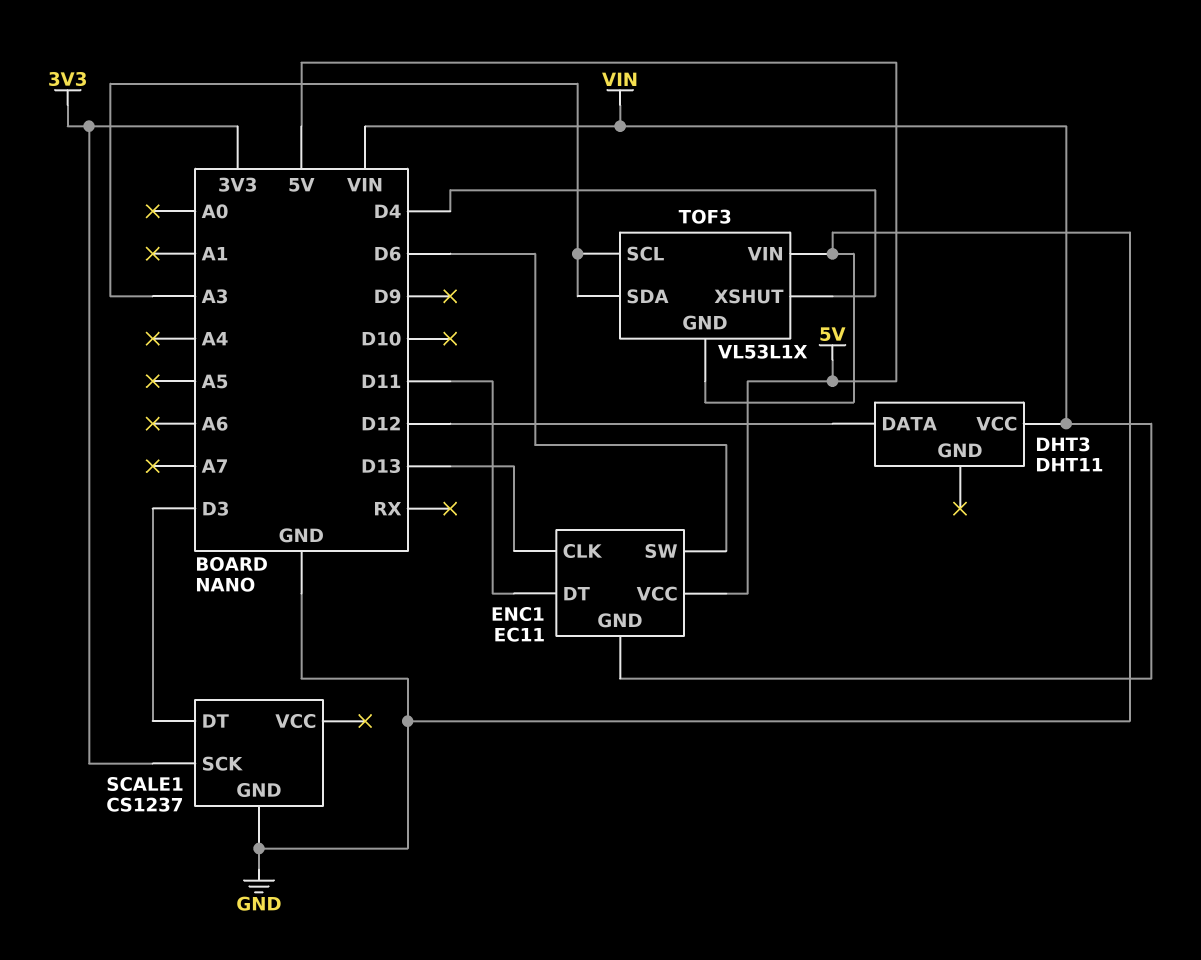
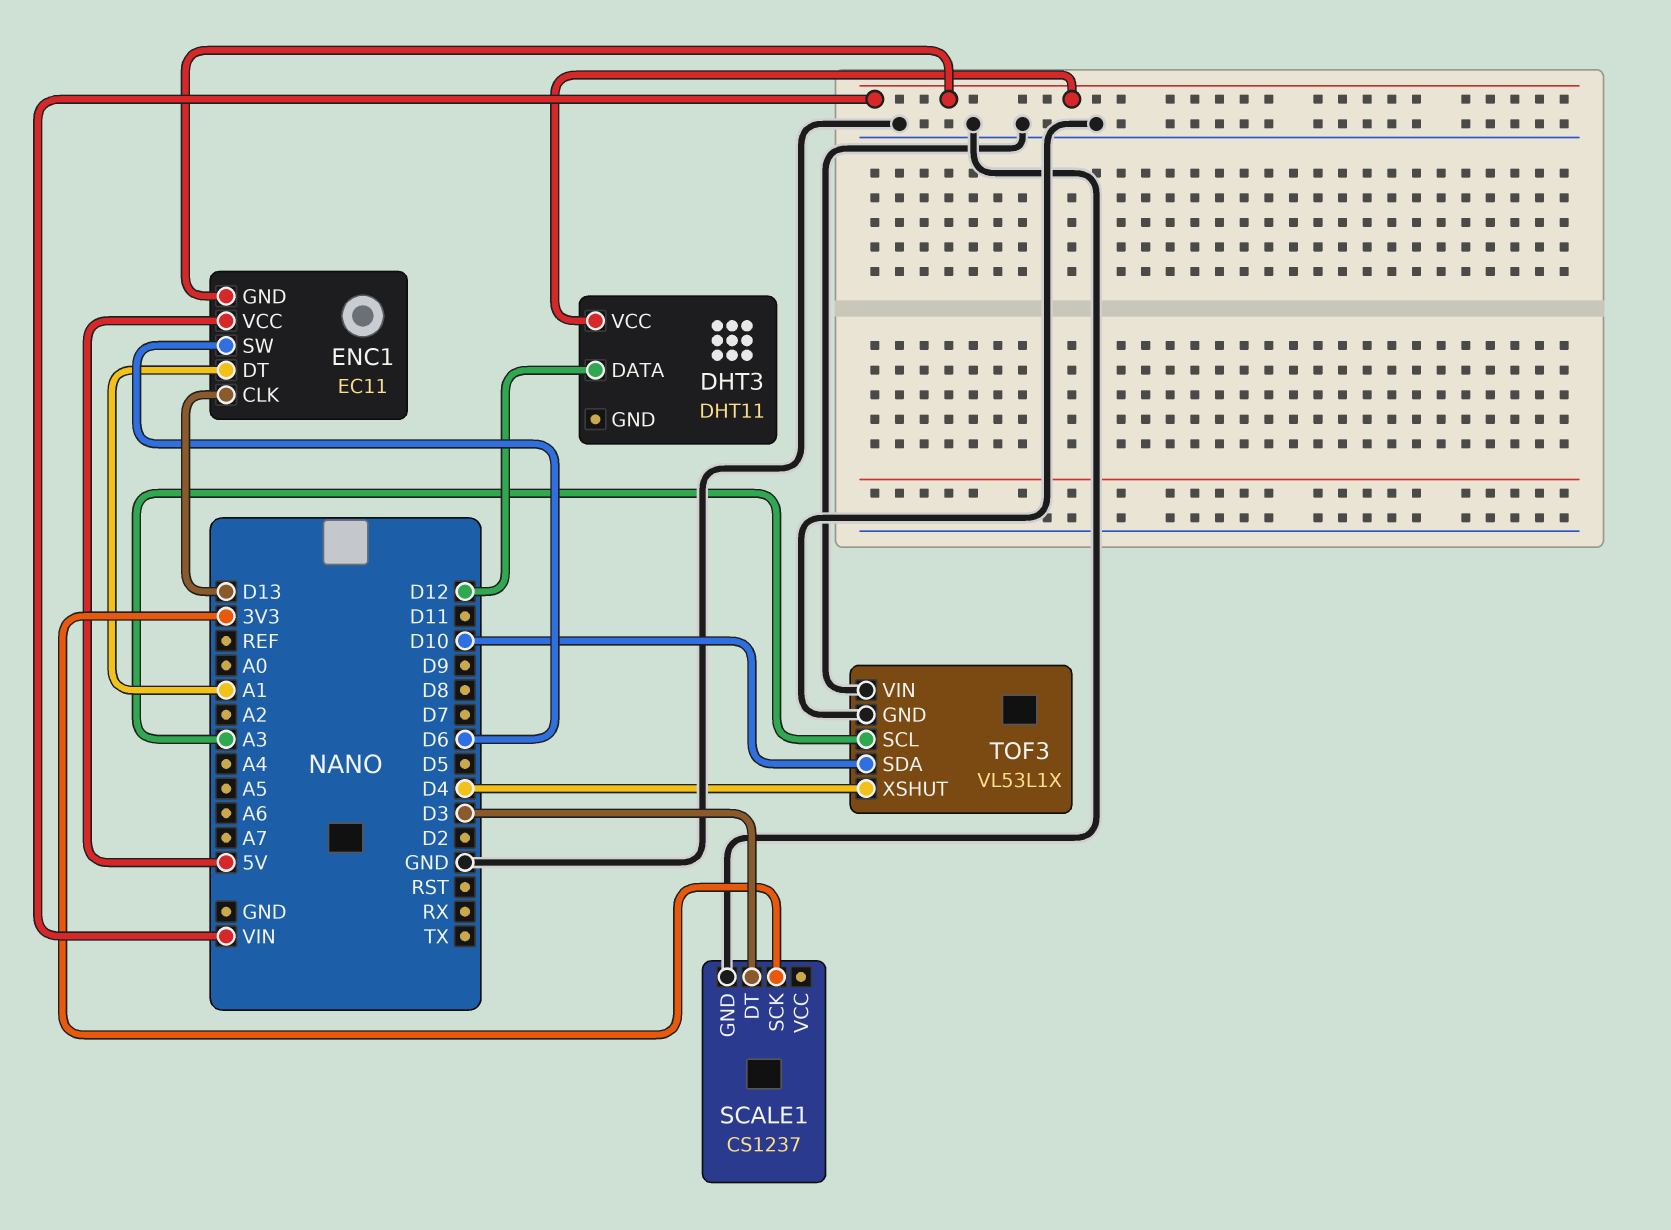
ENC1 pin DT: D11 -> A1
TOF3 pin SDA: A3 -> D10

